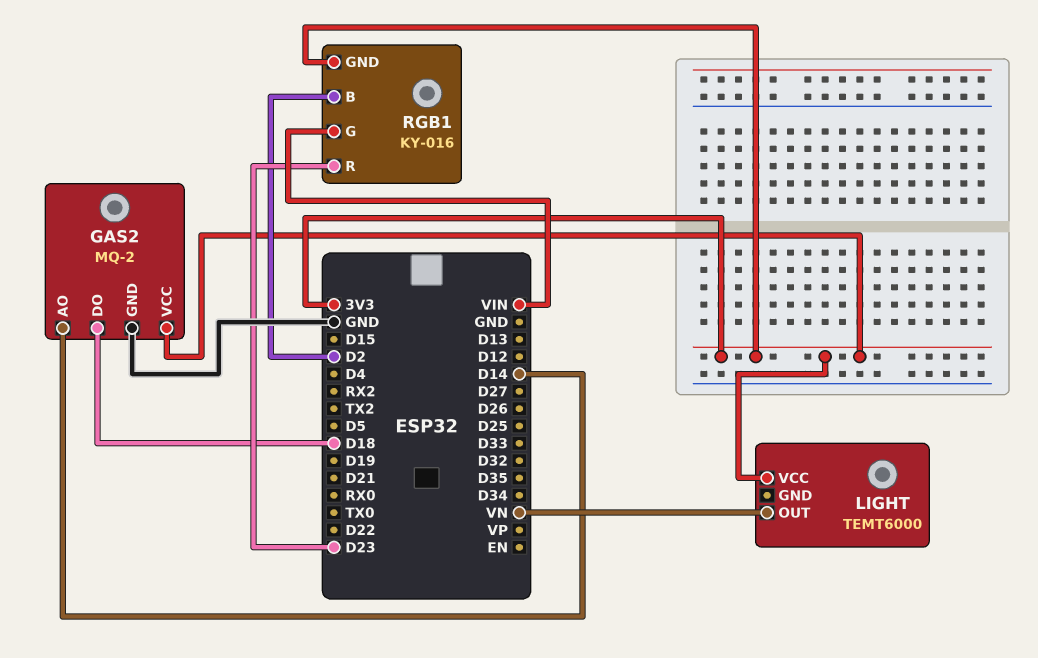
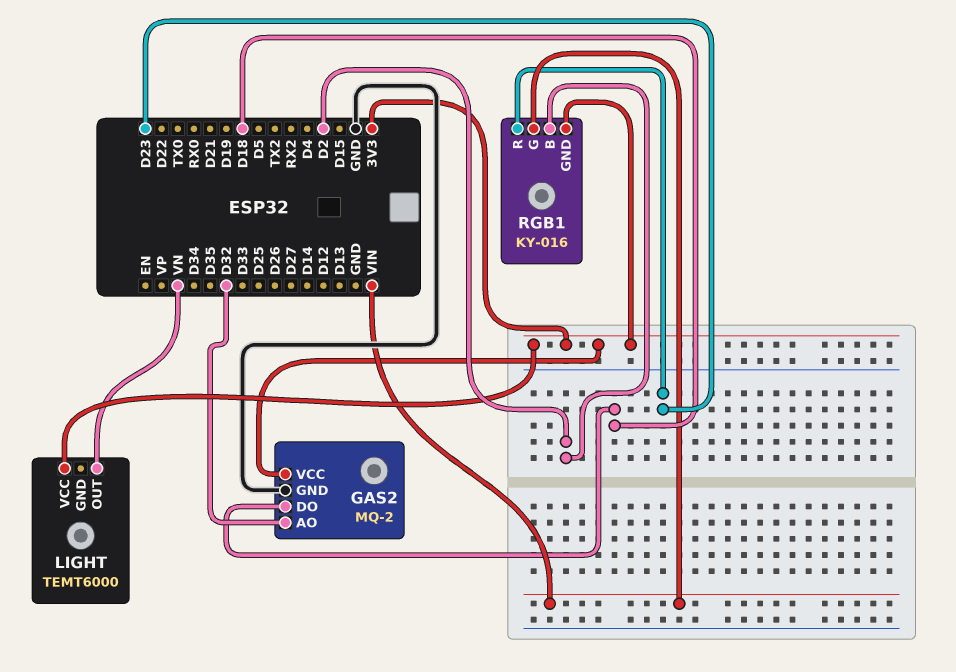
GAS2 pin AO: D14 -> D32

